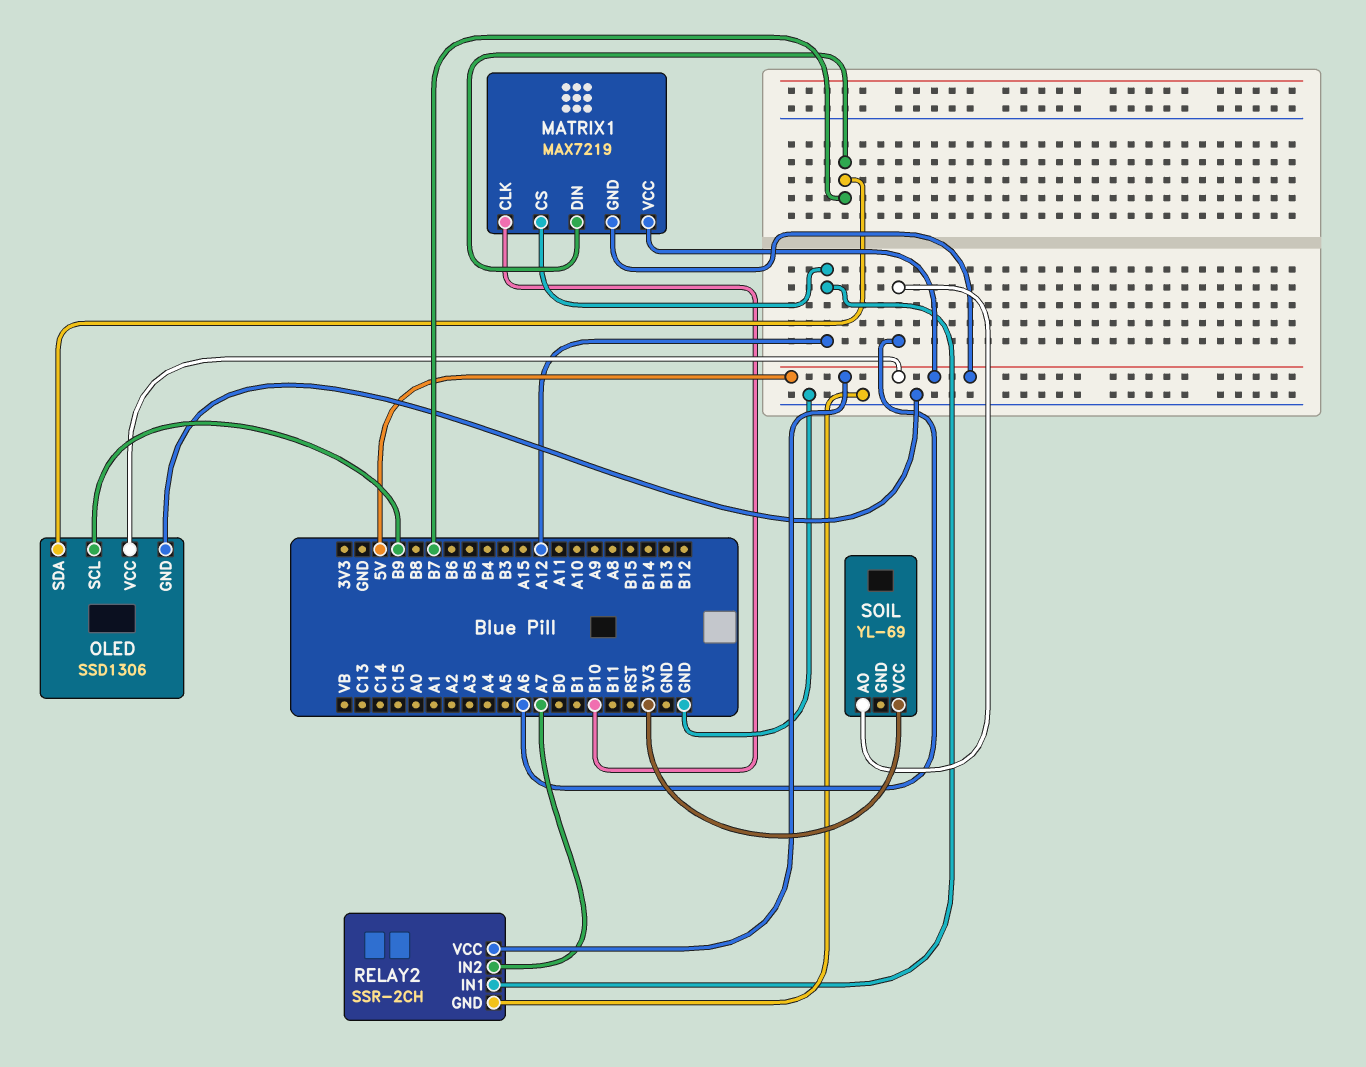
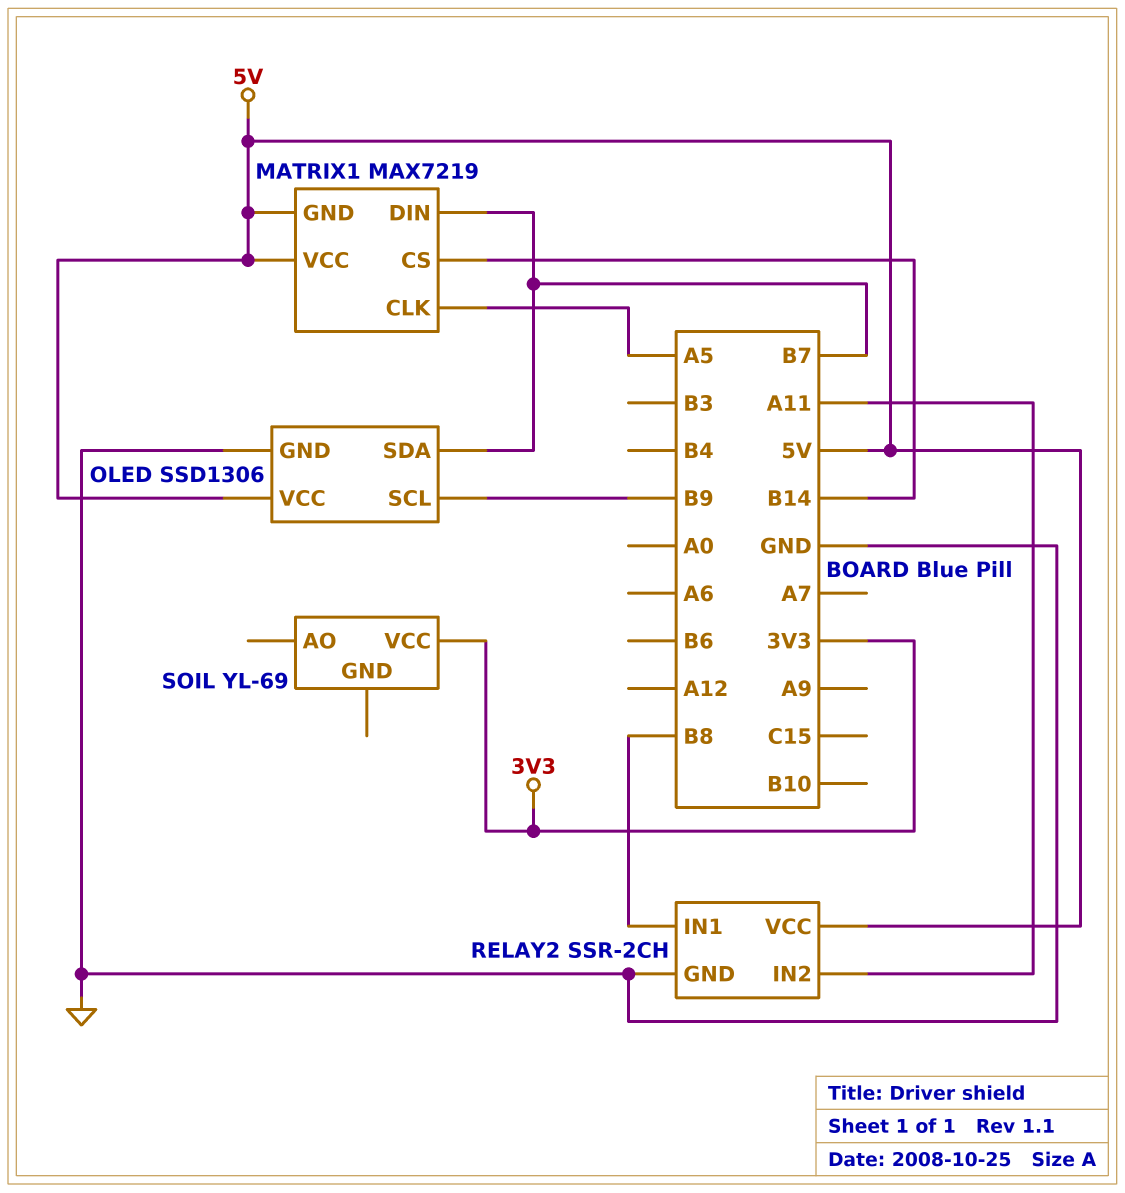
MATRIX1 pin CLK: B10 -> A5
MATRIX1 pin CS: A12 -> B14
RELAY2 pin IN1: A12 -> B8
RELAY2 pin IN2: A7 -> A11
SOIL pin AO: A6 -> none

